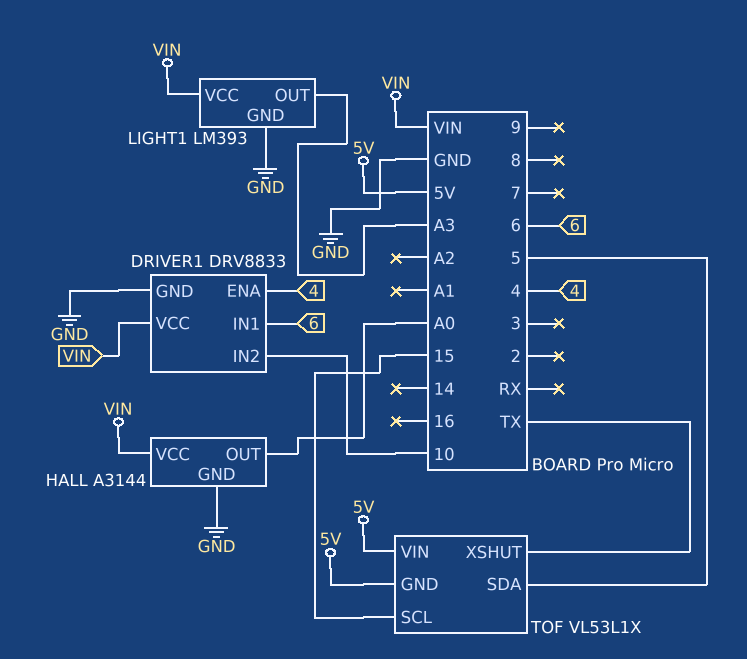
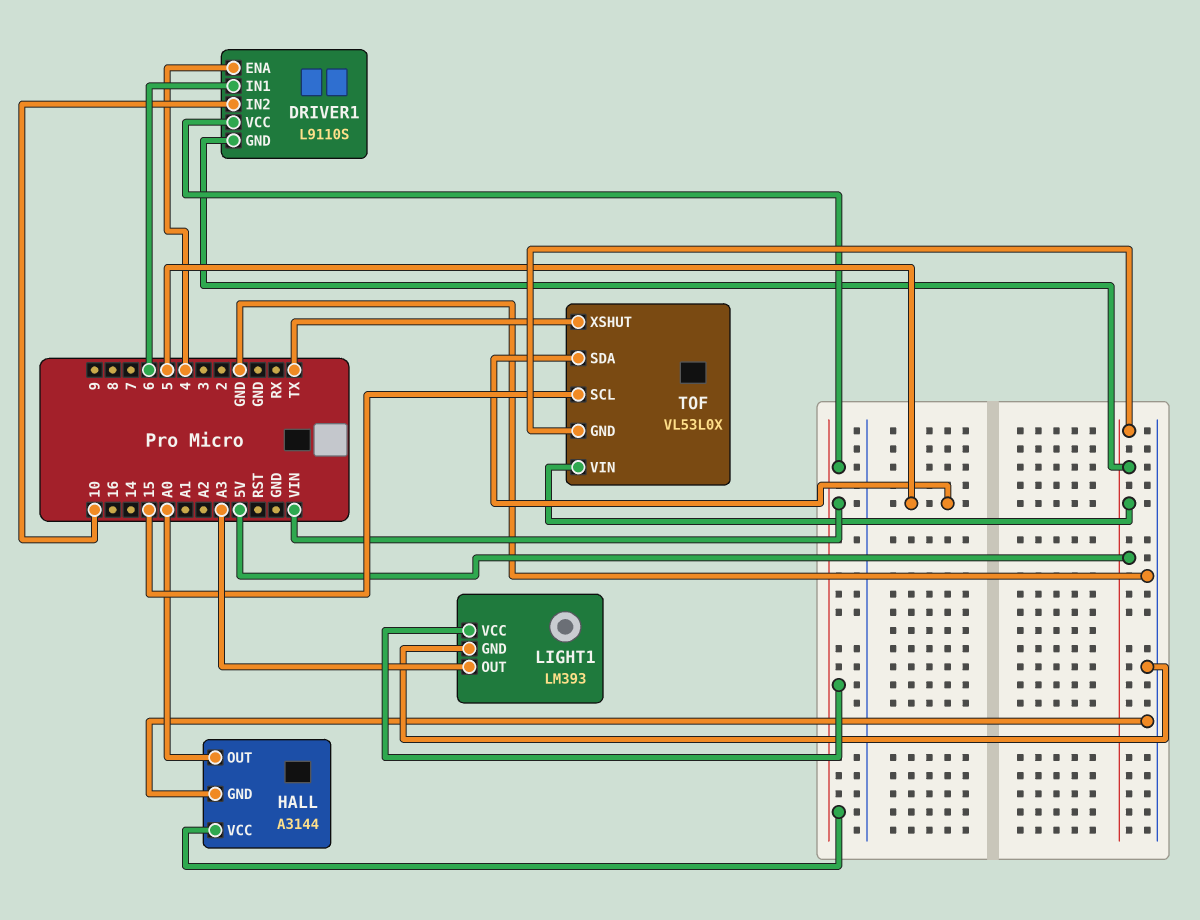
DRIVER1: DRV8833 -> L9110S
DRIVER1 pin GND: GND -> 5V
TOF: VL53L1X -> VL53L0X

